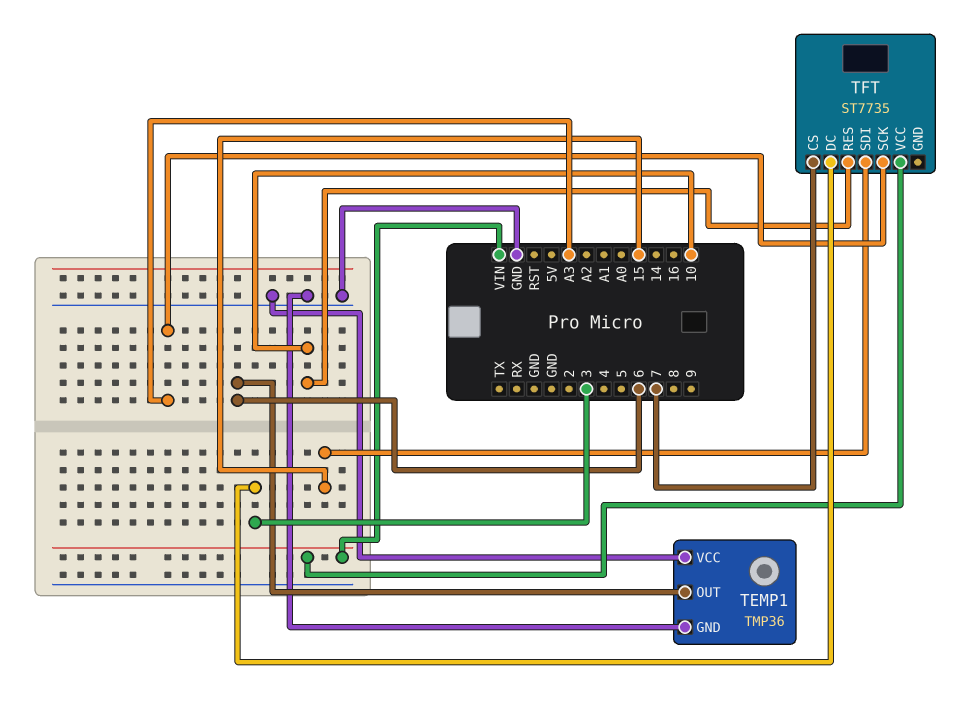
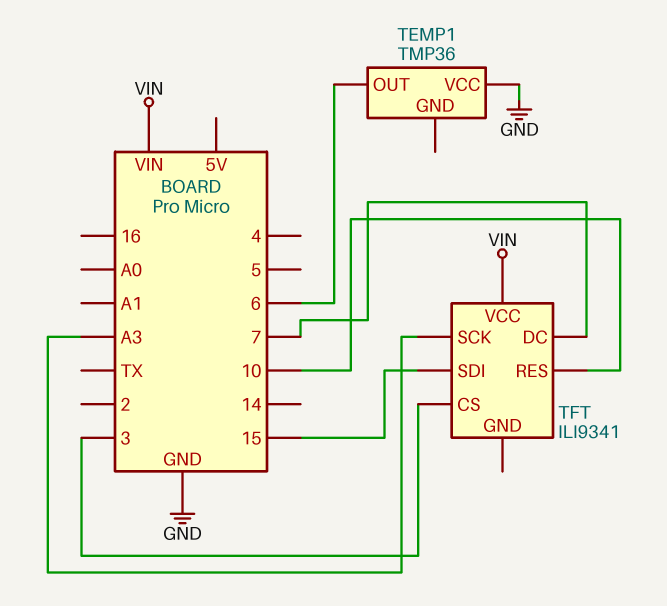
TEMP1 pin GND: GND -> none
TFT: ST7735 -> ILI9341
TFT pin CS: 7 -> 3
TFT pin DC: 3 -> 7

